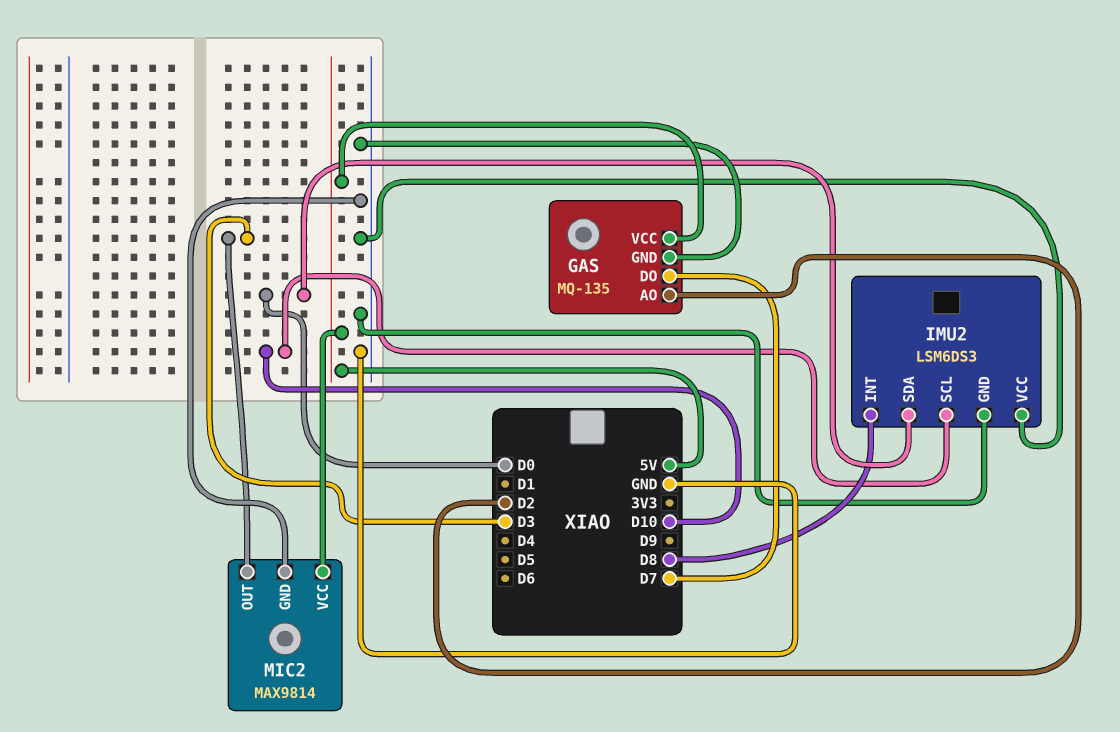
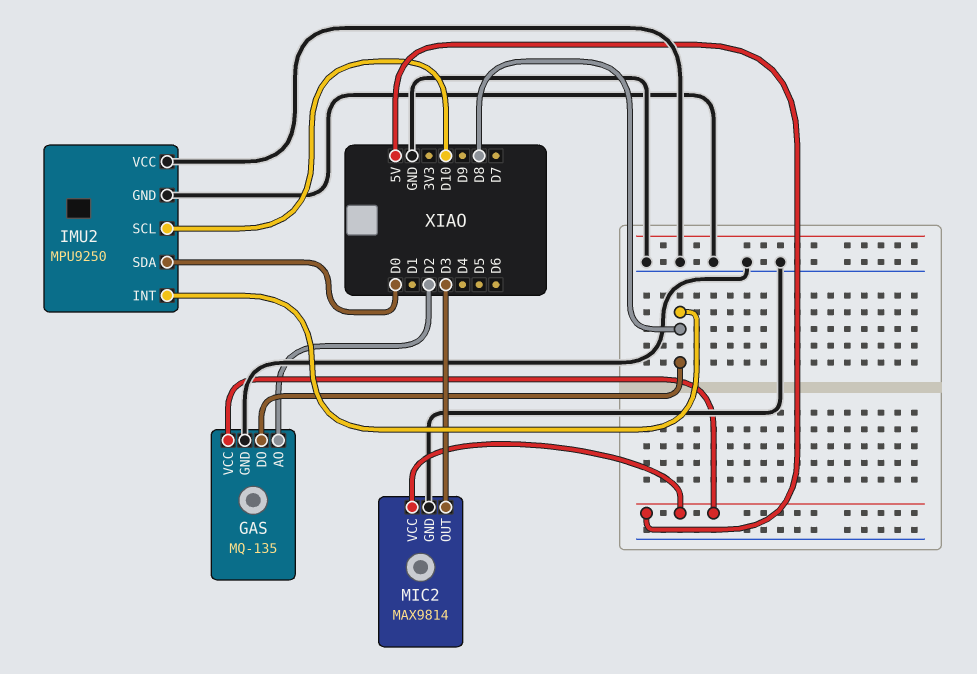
GAS pin DO: D7 -> D8
IMU2: LSM6DS3 -> MPU9250

